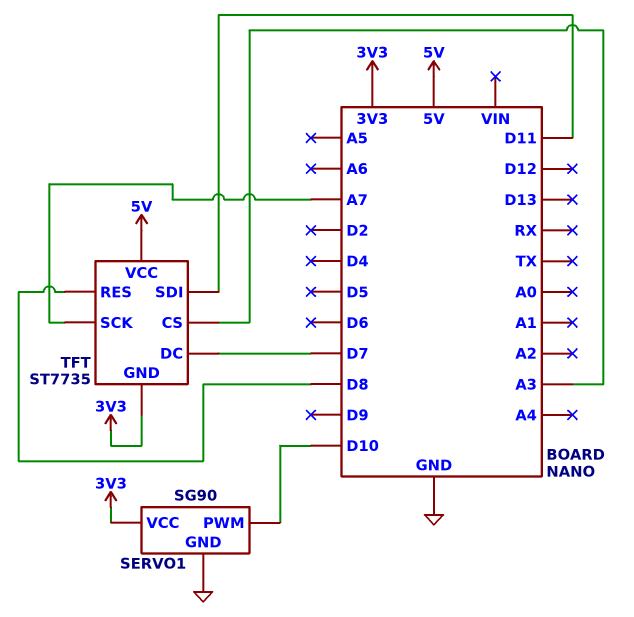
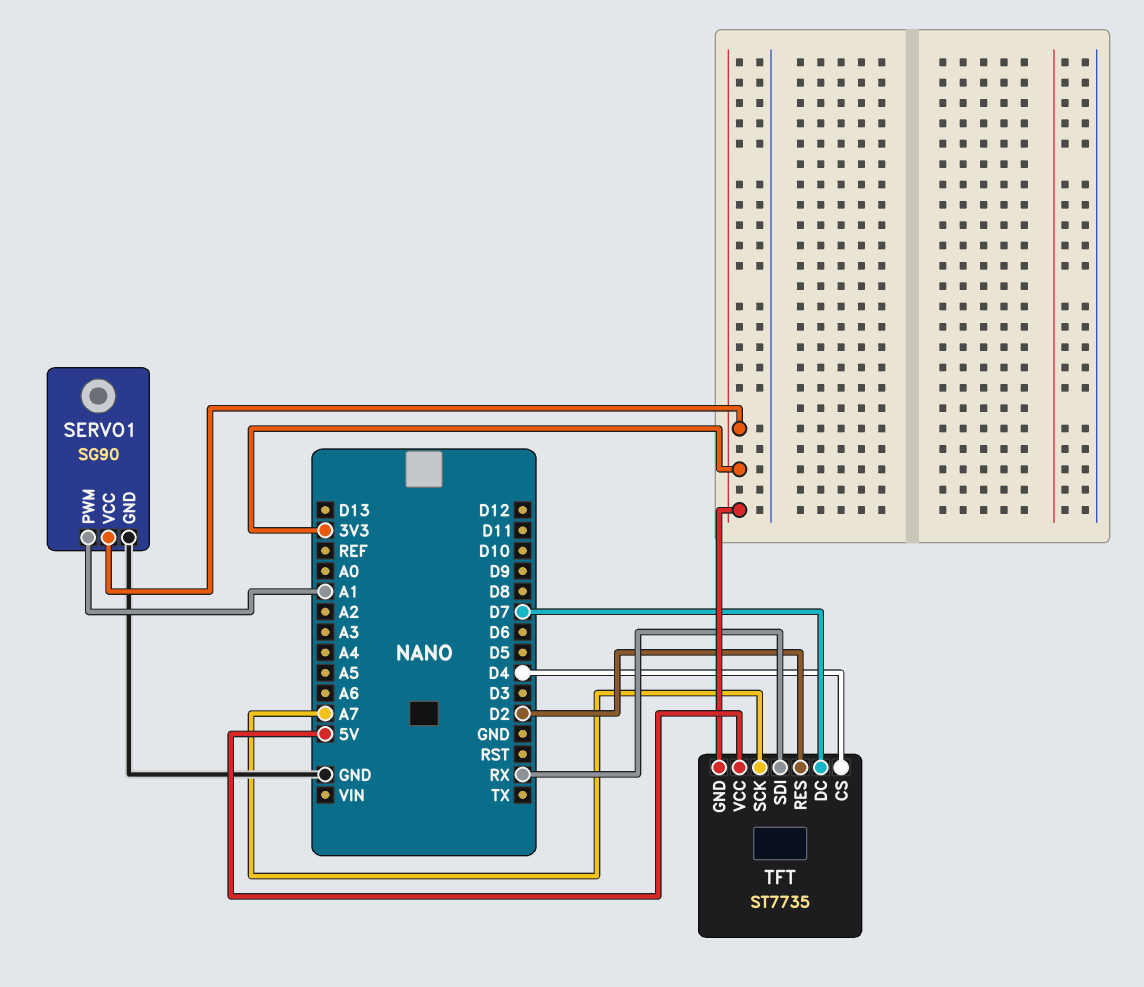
SERVO1 pin PWM: D10 -> A1
TFT pin CS: A3 -> D4
TFT pin RES: D8 -> D2
TFT pin SDI: D11 -> RX

